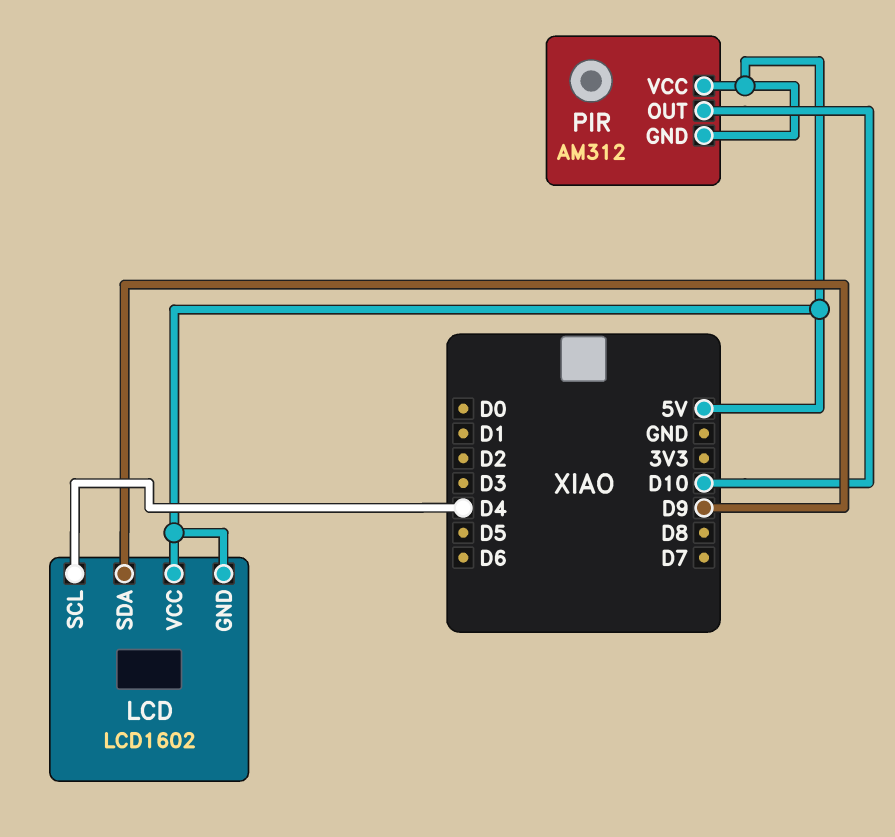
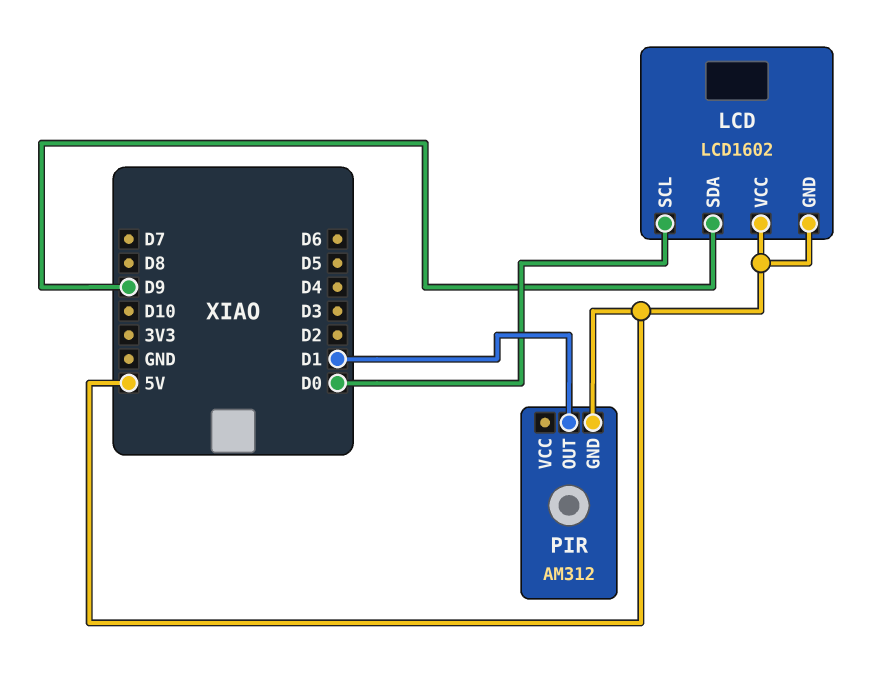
LCD pin SCL: D4 -> D0
PIR pin OUT: D10 -> D1
PIR pin VCC: 5V -> none

